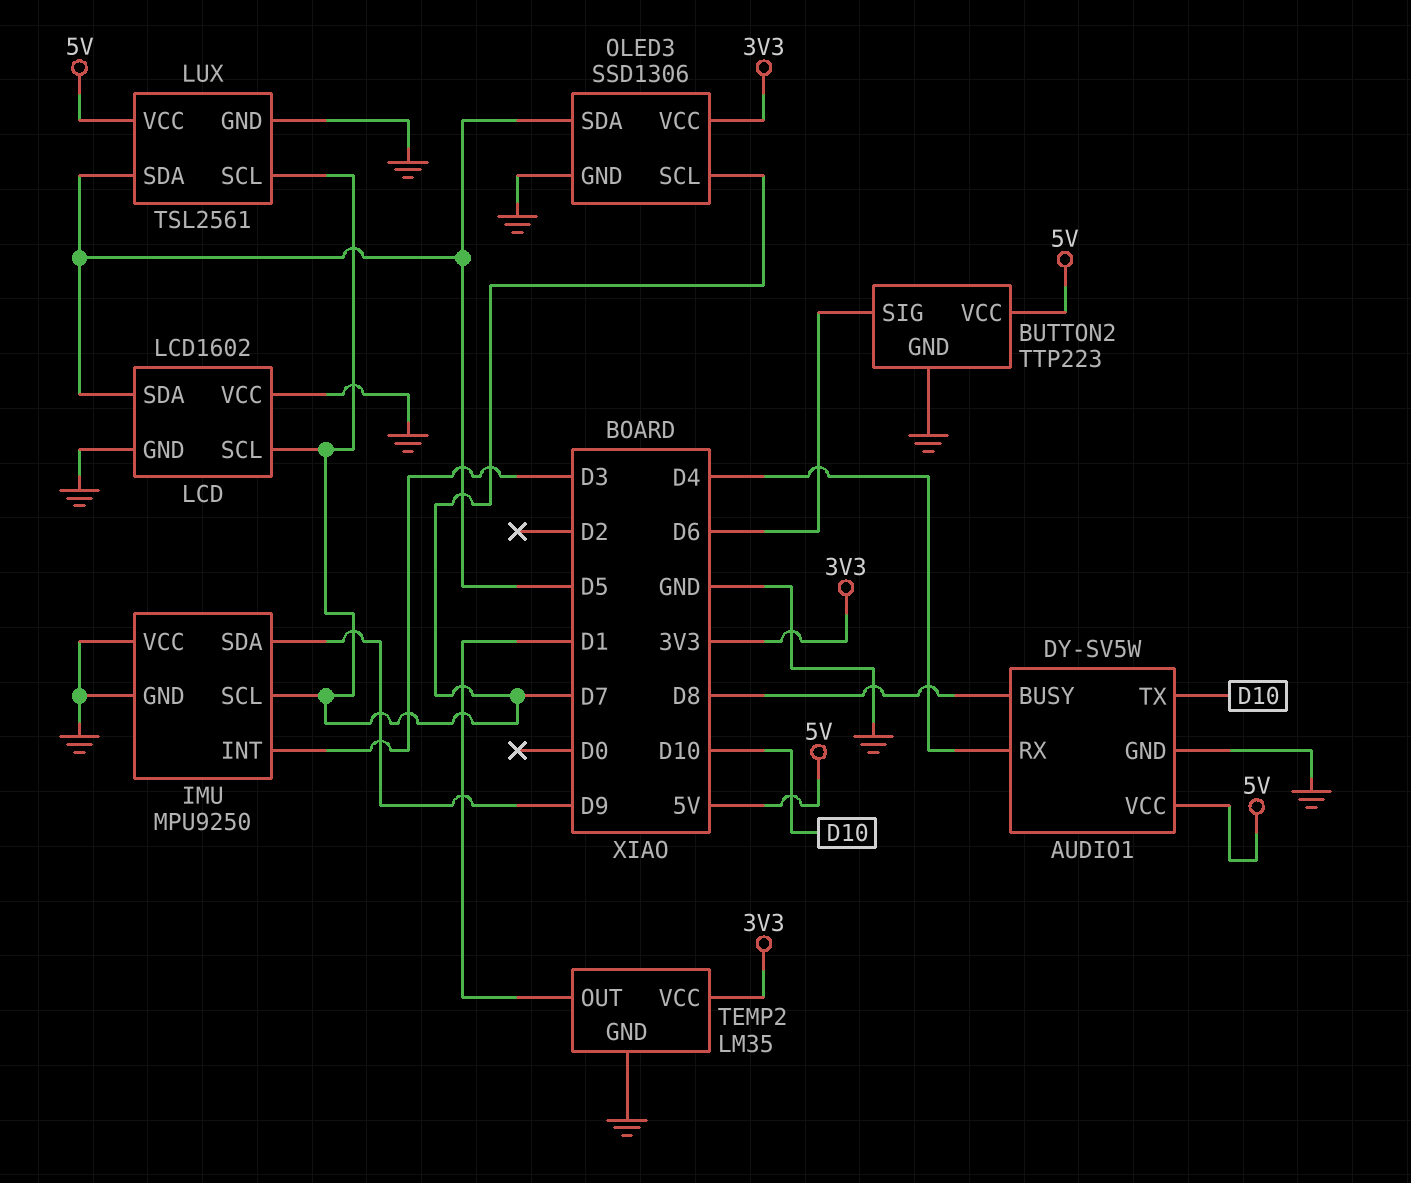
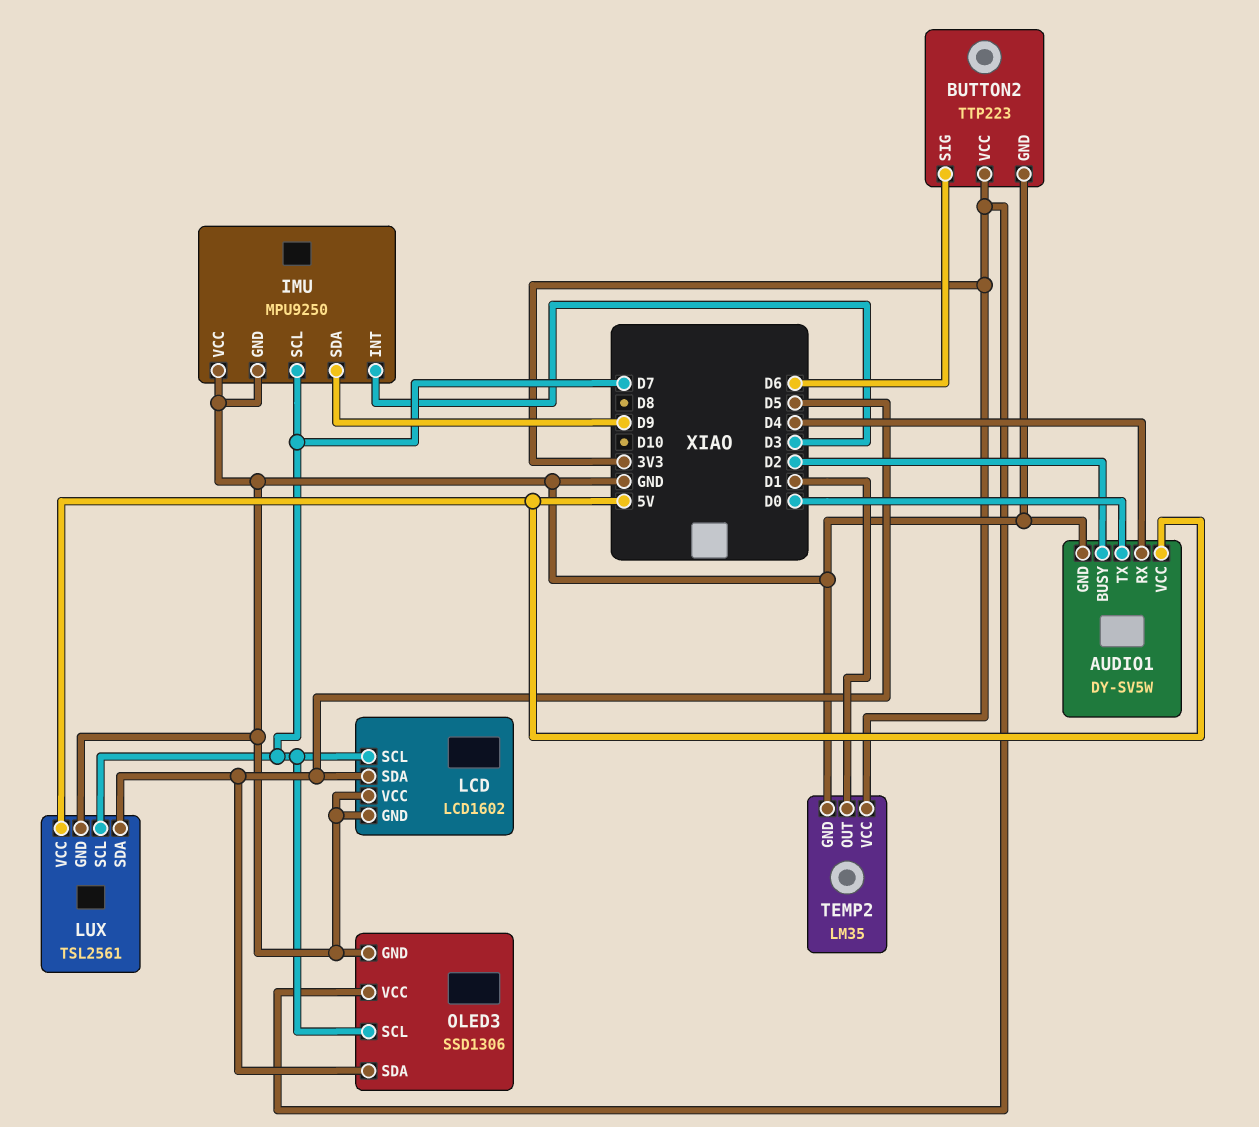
AUDIO1 pin BUSY: D8 -> D2
AUDIO1 pin TX: D10 -> D0
BUTTON2 pin VCC: 5V -> 3V3

